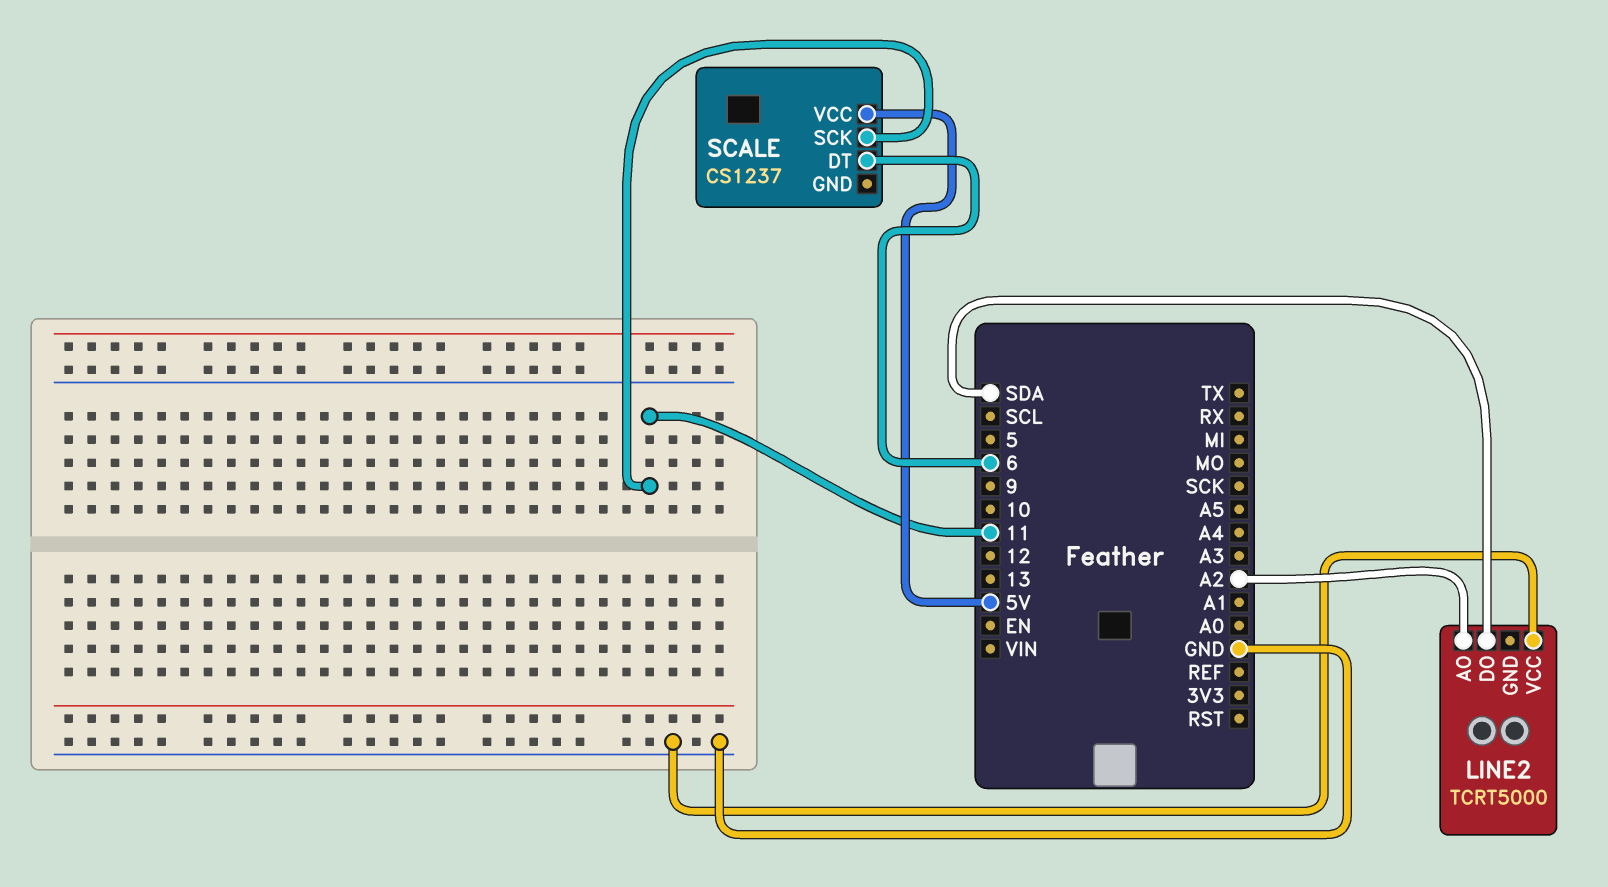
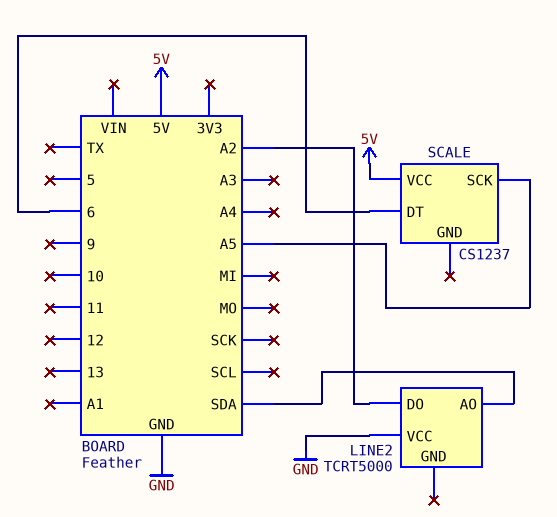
LINE2 pin AO: A2 -> SDA
LINE2 pin DO: SDA -> A2
SCALE pin SCK: 11 -> A5

